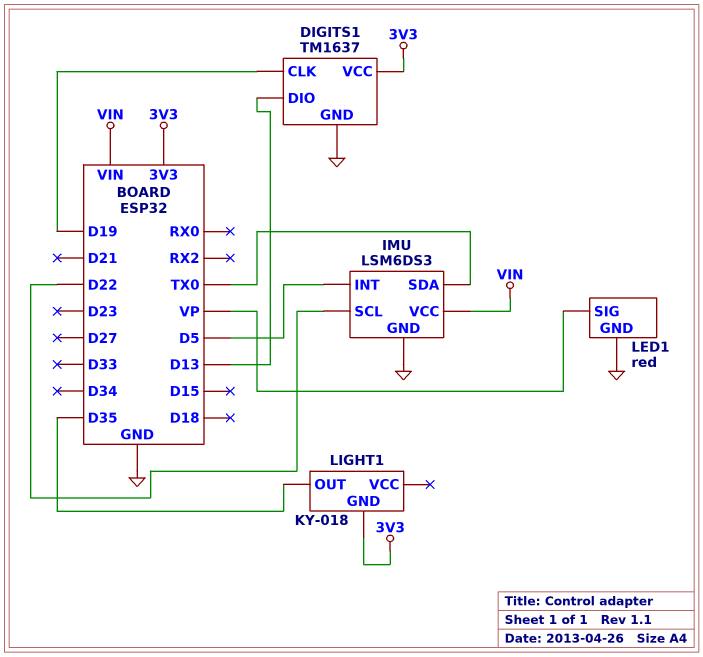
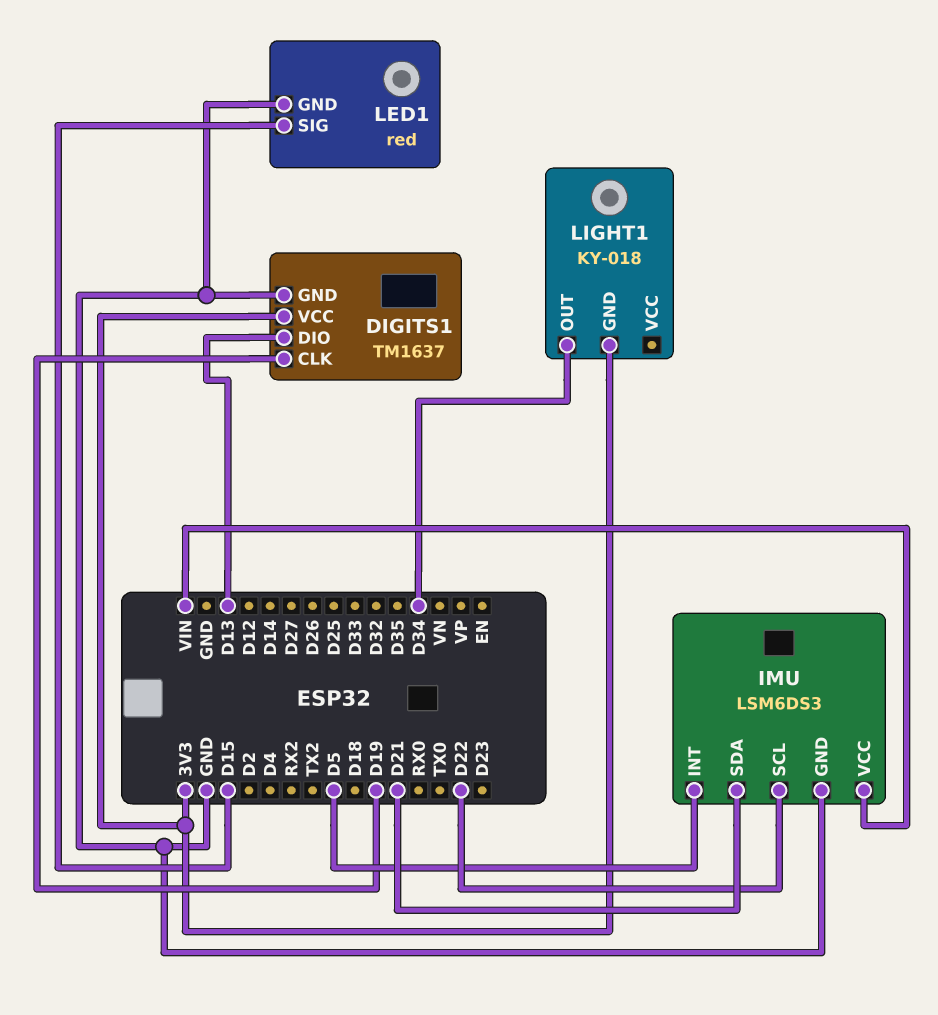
IMU pin SDA: TX0 -> D21
LED1 pin SIG: VP -> D15
LIGHT1 pin OUT: D35 -> D34

